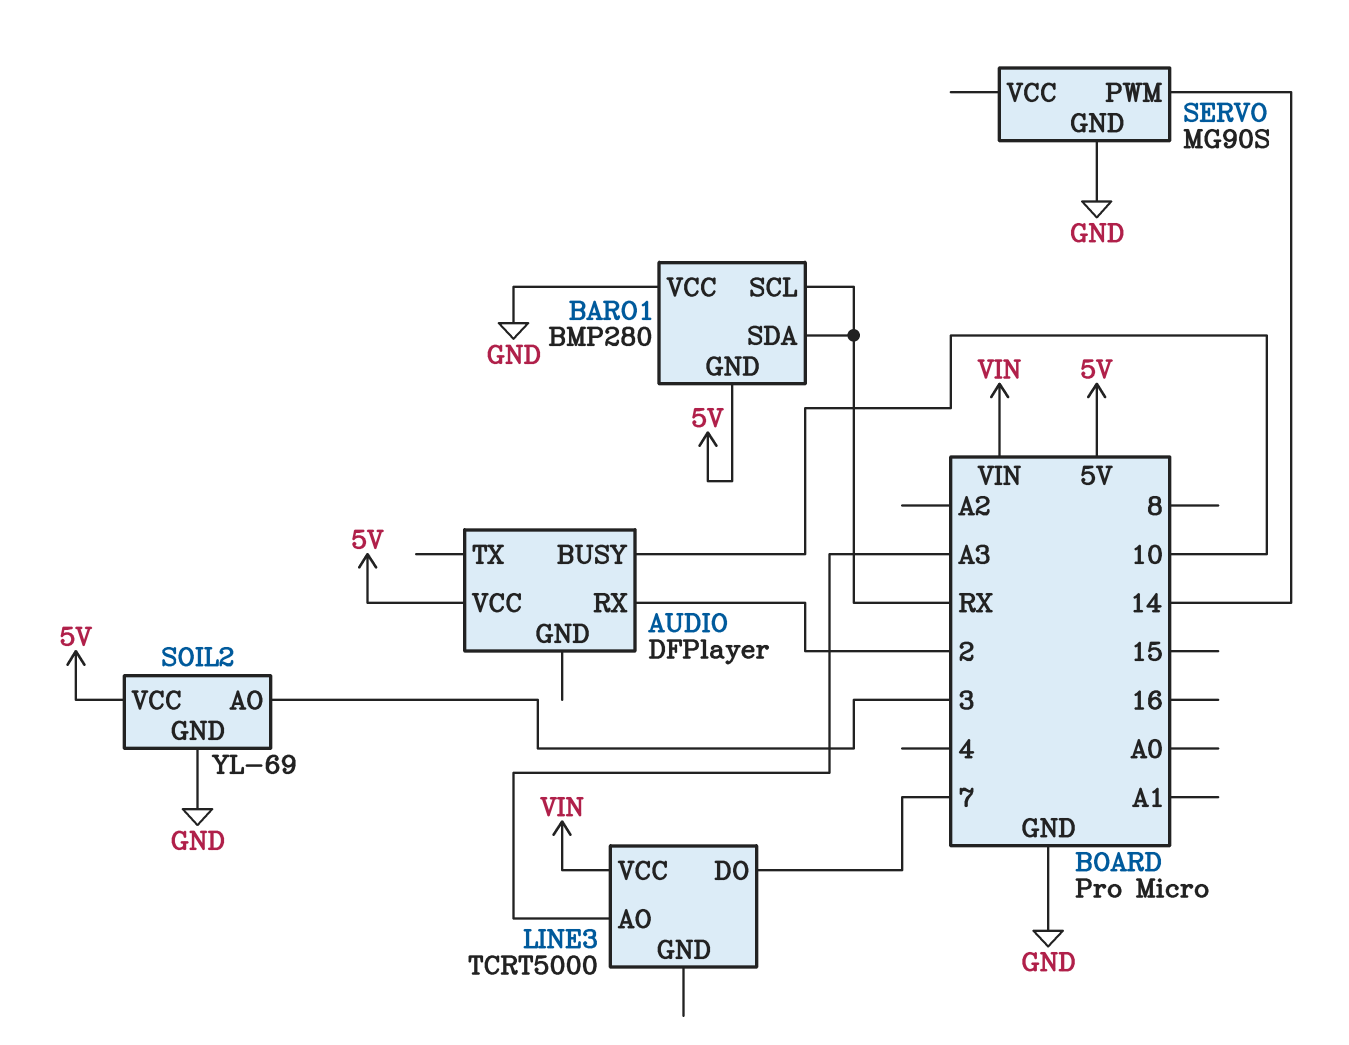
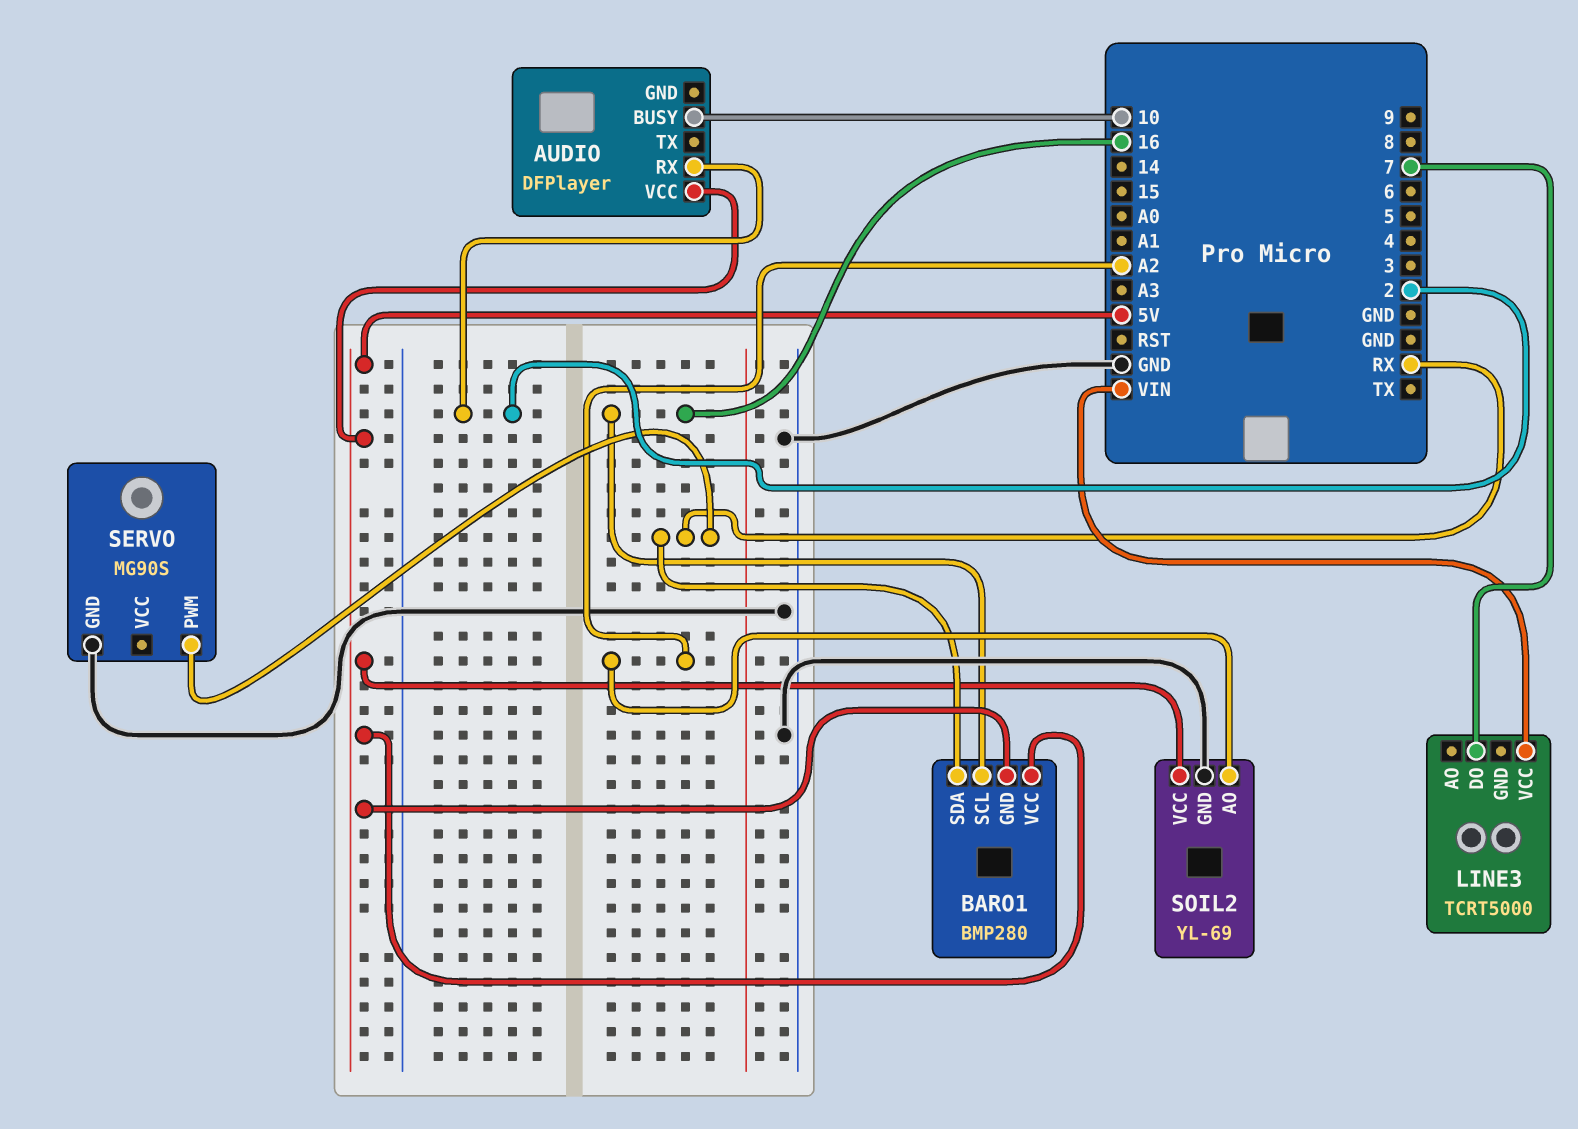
BARO1 pin SCL: RX -> 16
BARO1 pin VCC: GND -> 5V
LINE3 pin AO: A3 -> none
SERVO pin PWM: 14 -> RX
SOIL2 pin AO: 3 -> A2

